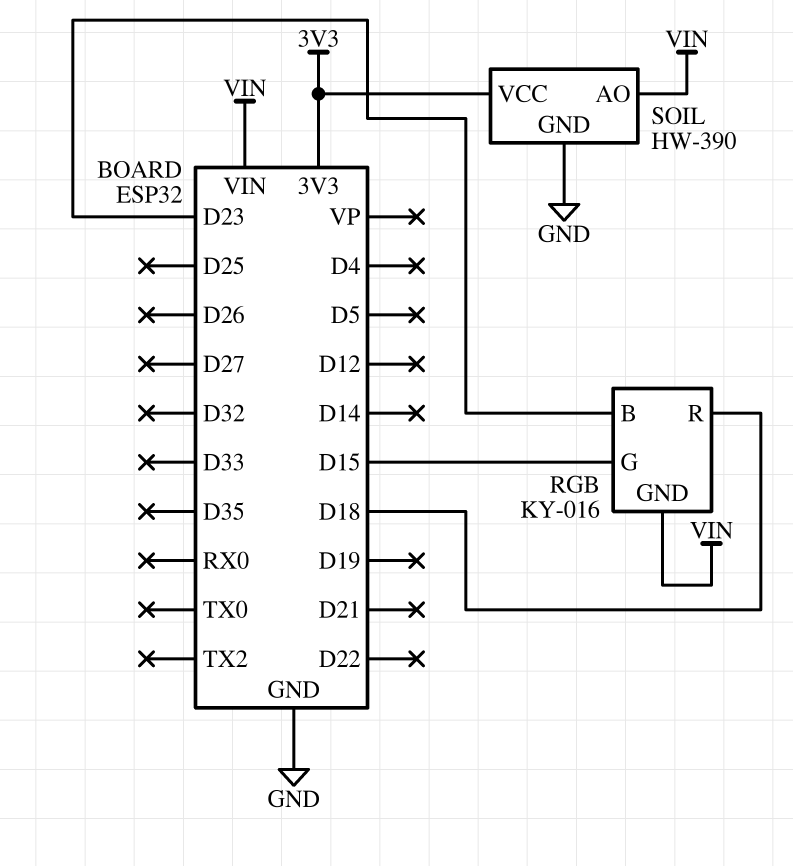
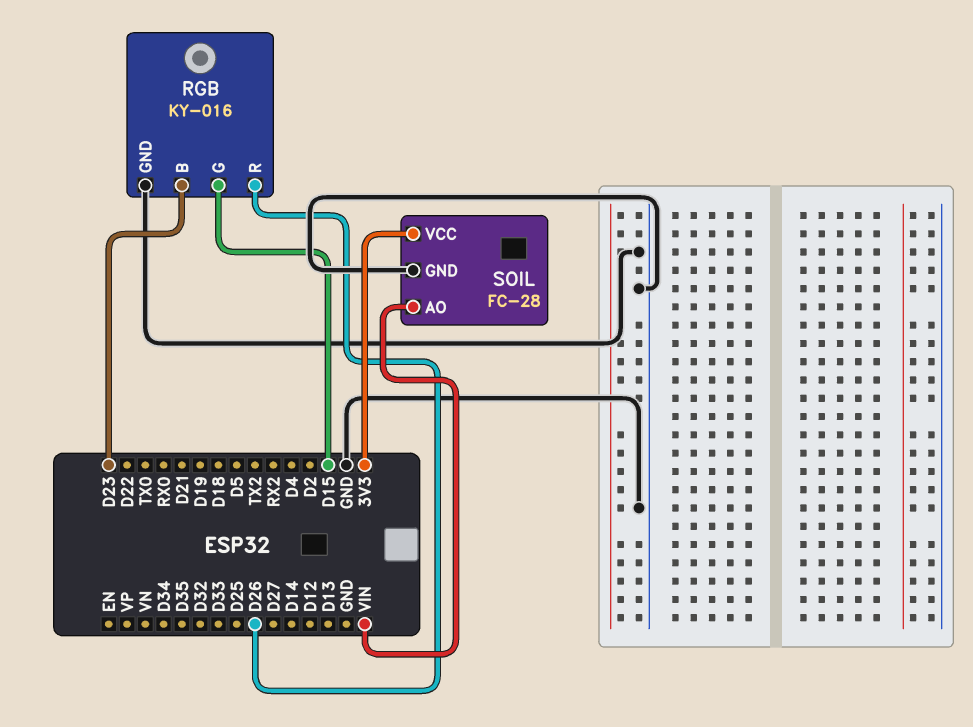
RGB pin GND: VIN -> GND
RGB pin R: D18 -> D26
SOIL: HW-390 -> FC-28

